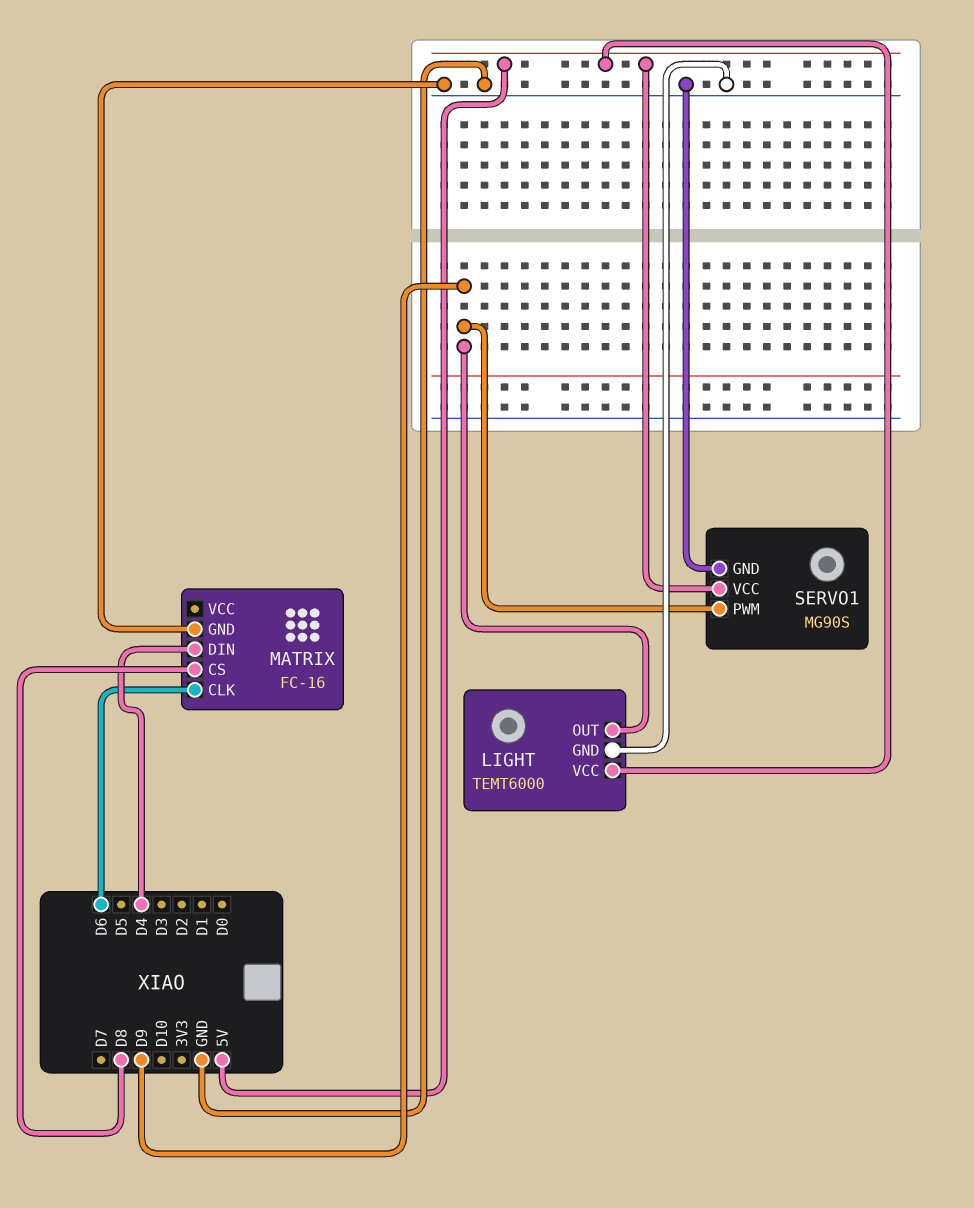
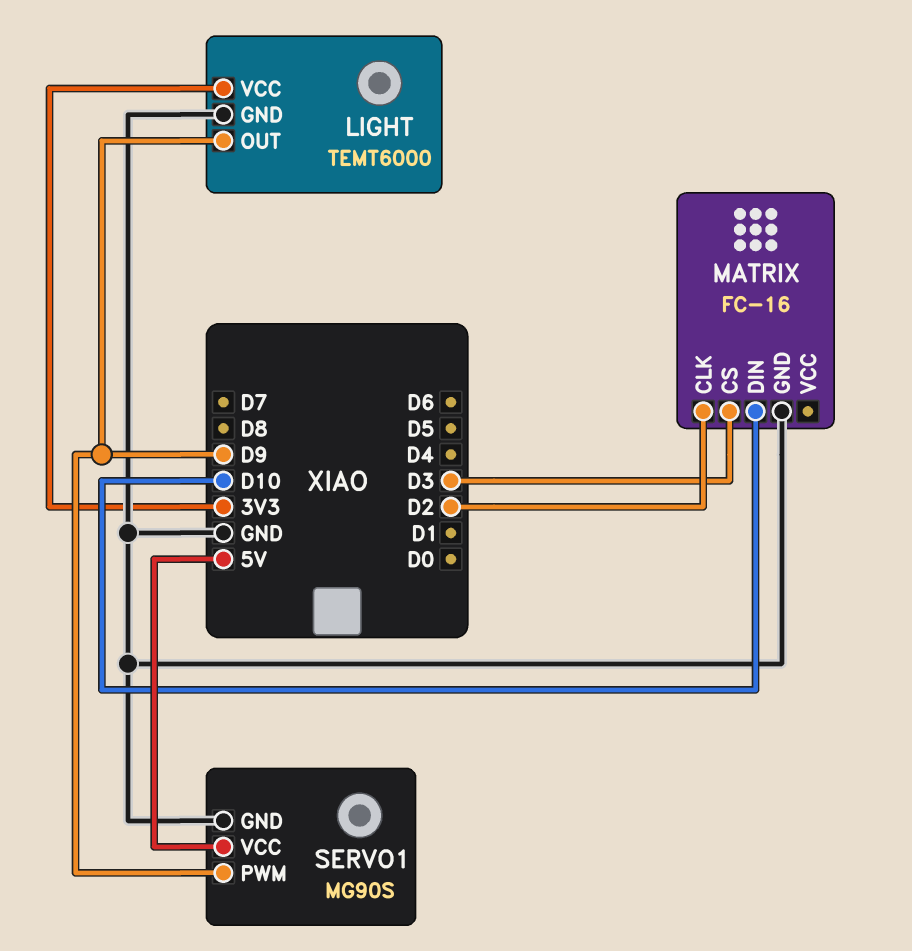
LIGHT pin VCC: 5V -> 3V3
MATRIX pin CLK: D6 -> D2
MATRIX pin CS: D8 -> D3
MATRIX pin DIN: D4 -> D10

